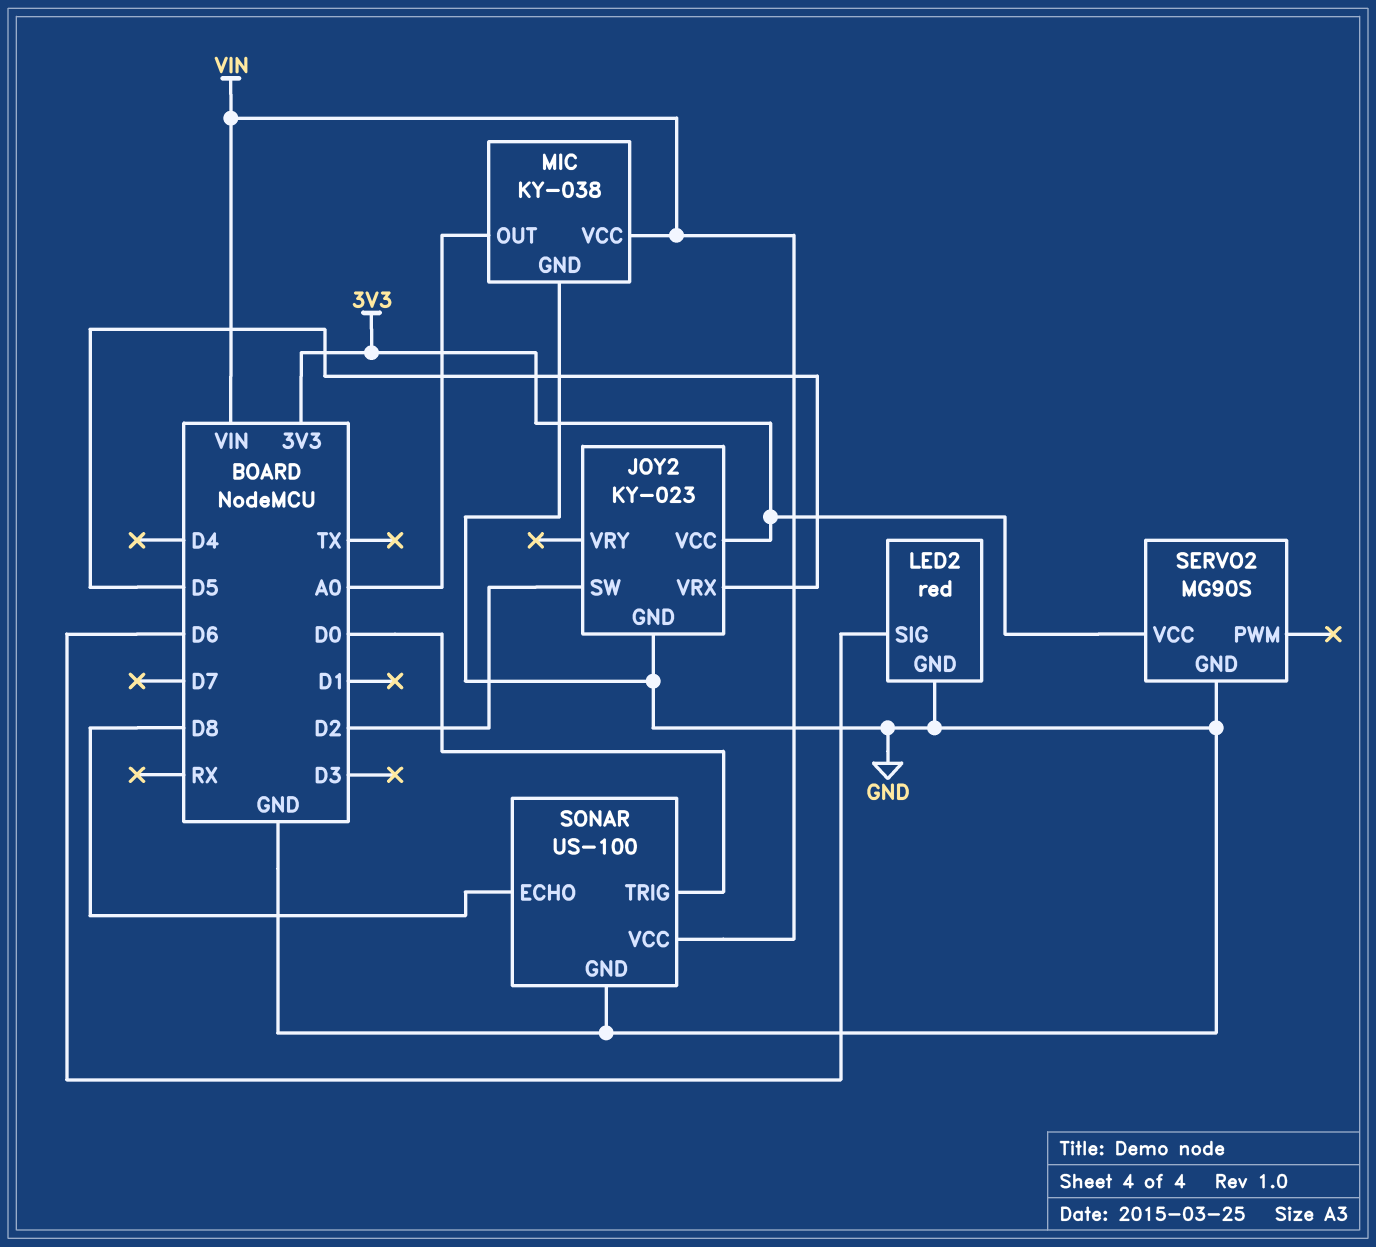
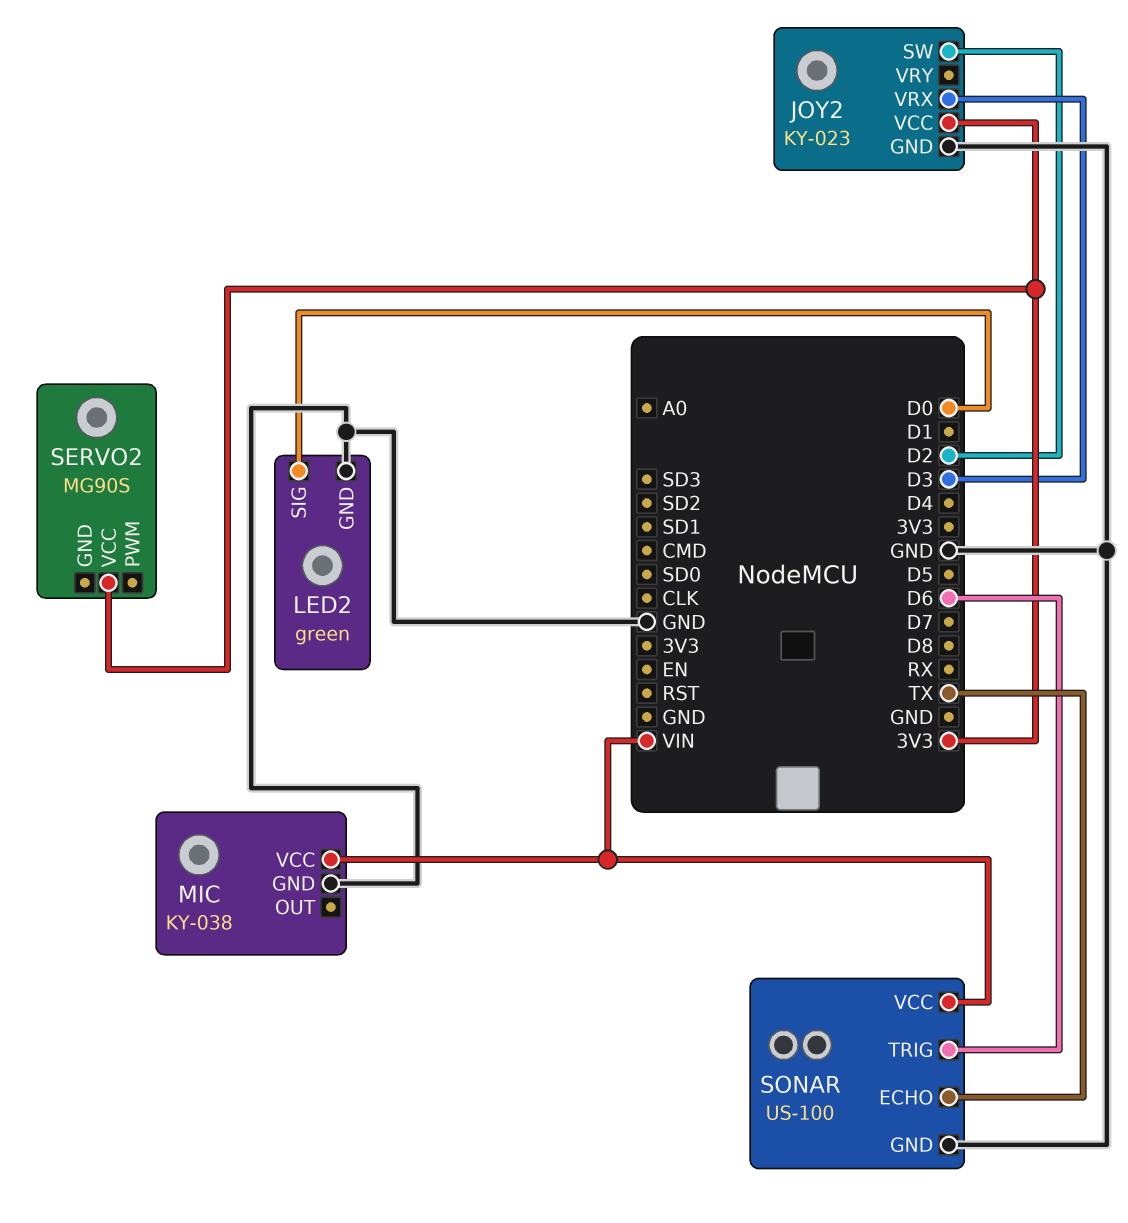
JOY2 pin VRX: D5 -> D3
LED2: red -> green
LED2 pin SIG: D6 -> D0
MIC pin OUT: A0 -> none
SERVO2 pin GND: GND -> none
SONAR pin ECHO: D8 -> TX
SONAR pin TRIG: D0 -> D6

